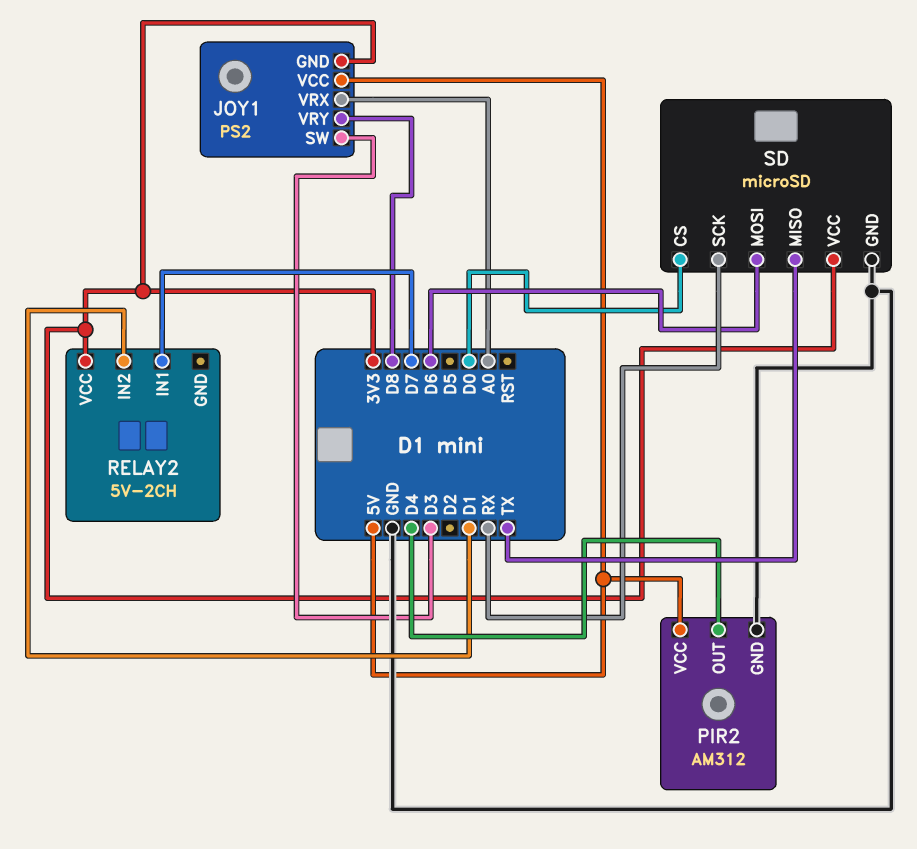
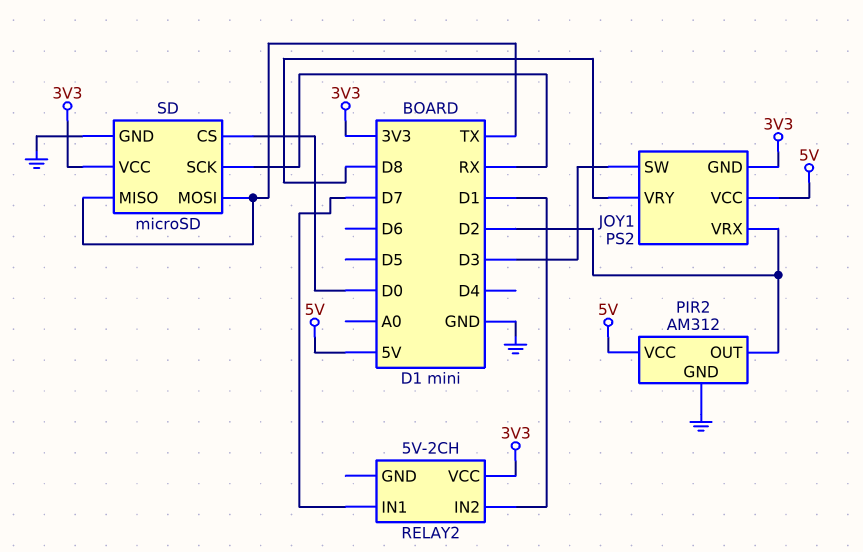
JOY1 pin VRX: A0 -> D2
PIR2 pin OUT: D4 -> D2
SD pin MOSI: D6 -> TX

